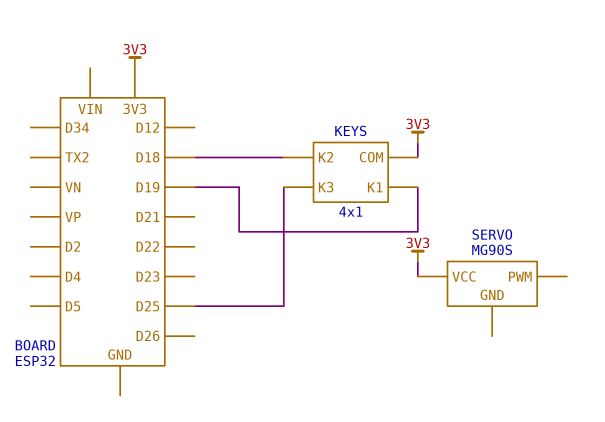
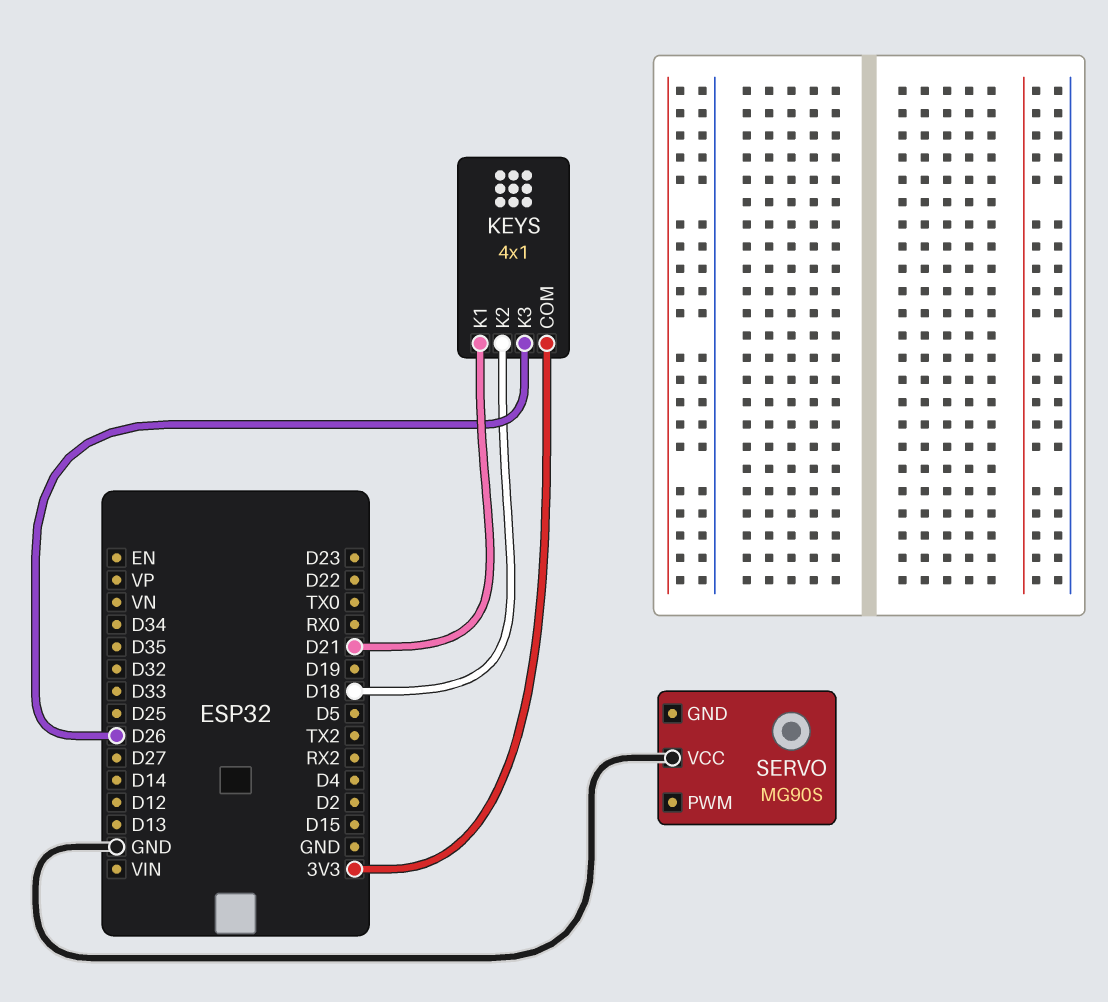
KEYS pin K1: D19 -> D21
KEYS pin K3: D25 -> D26
SERVO pin VCC: 3V3 -> GND

